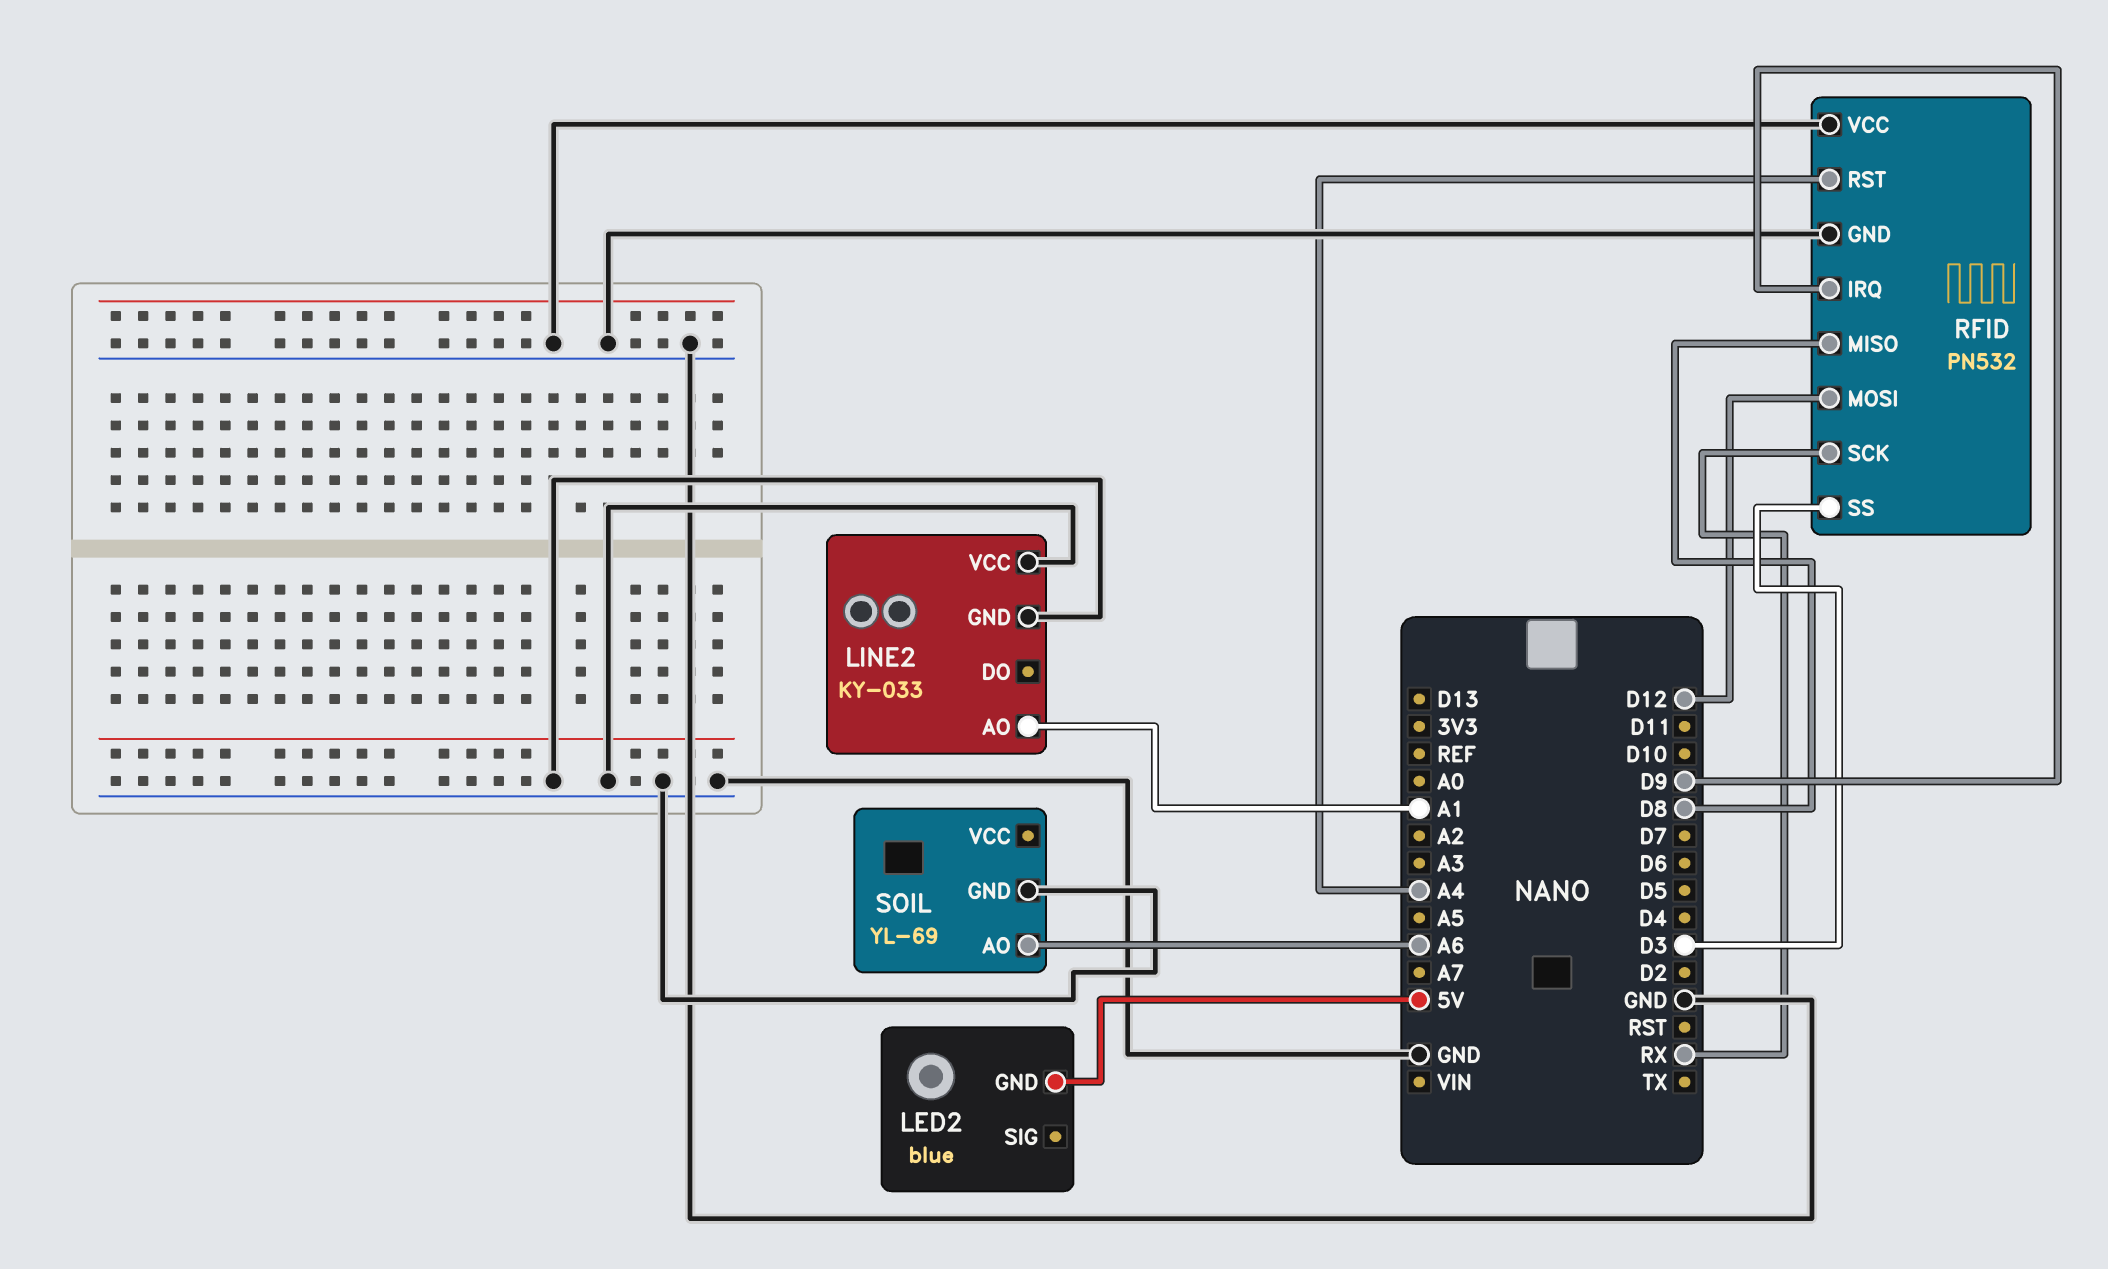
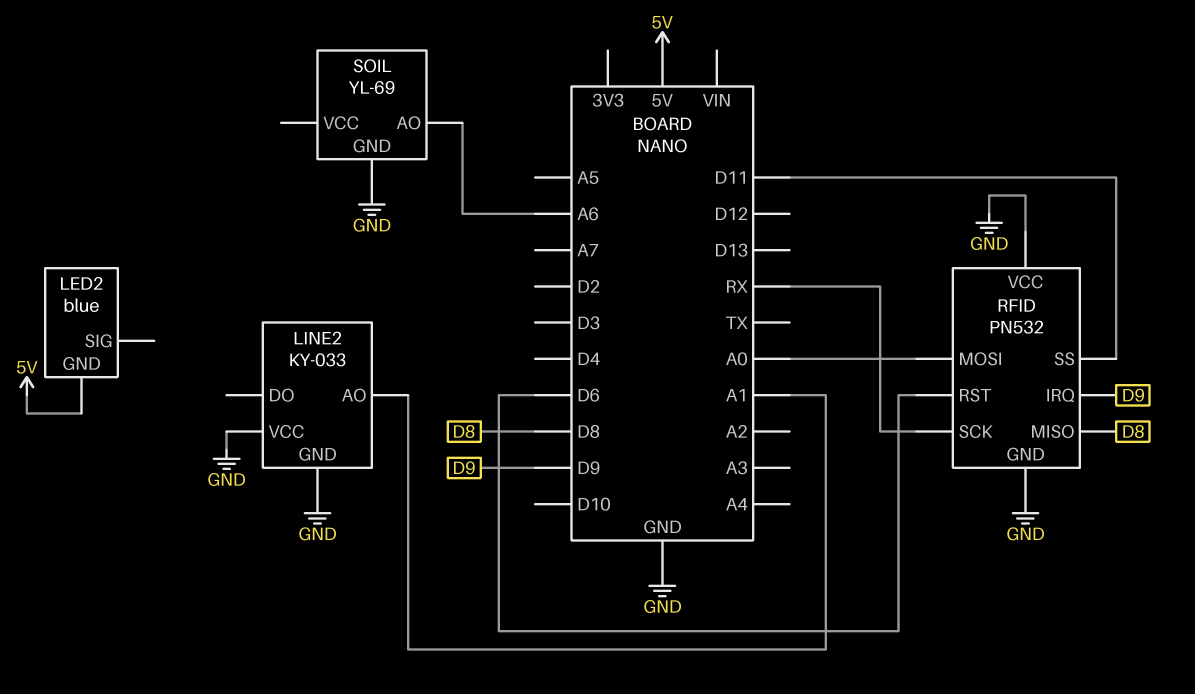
RFID pin MOSI: D12 -> A0
RFID pin RST: A4 -> D6
RFID pin SS: D3 -> D11

